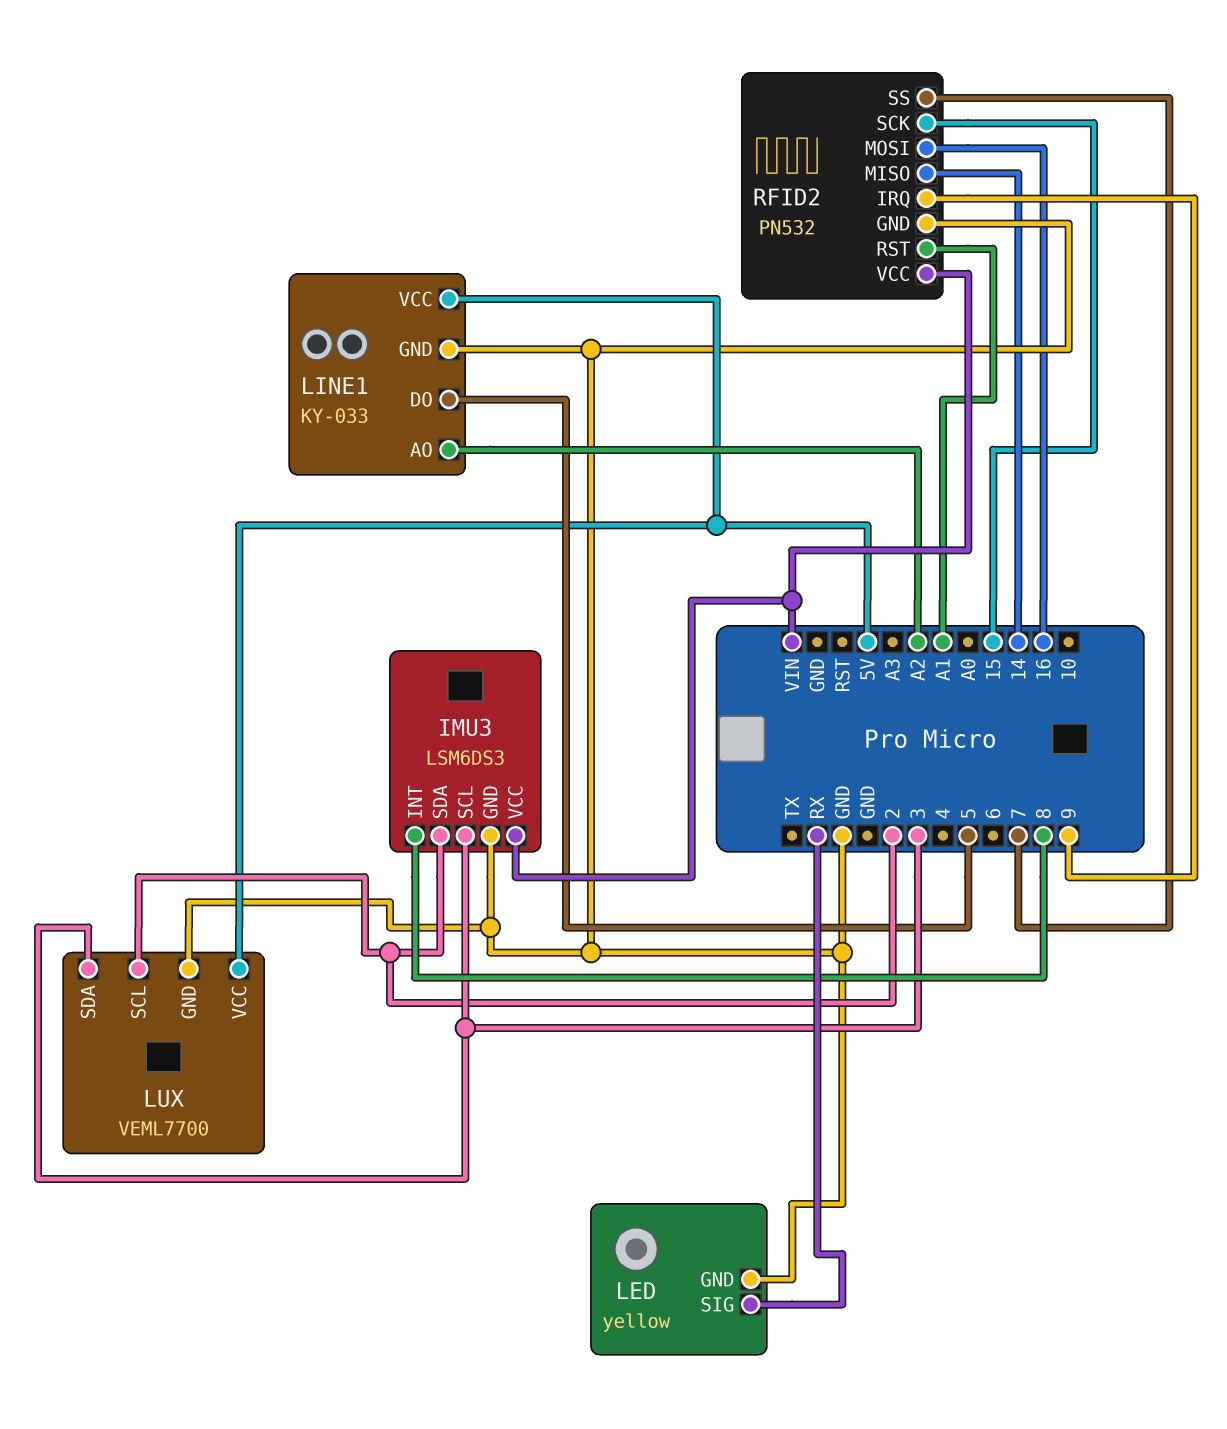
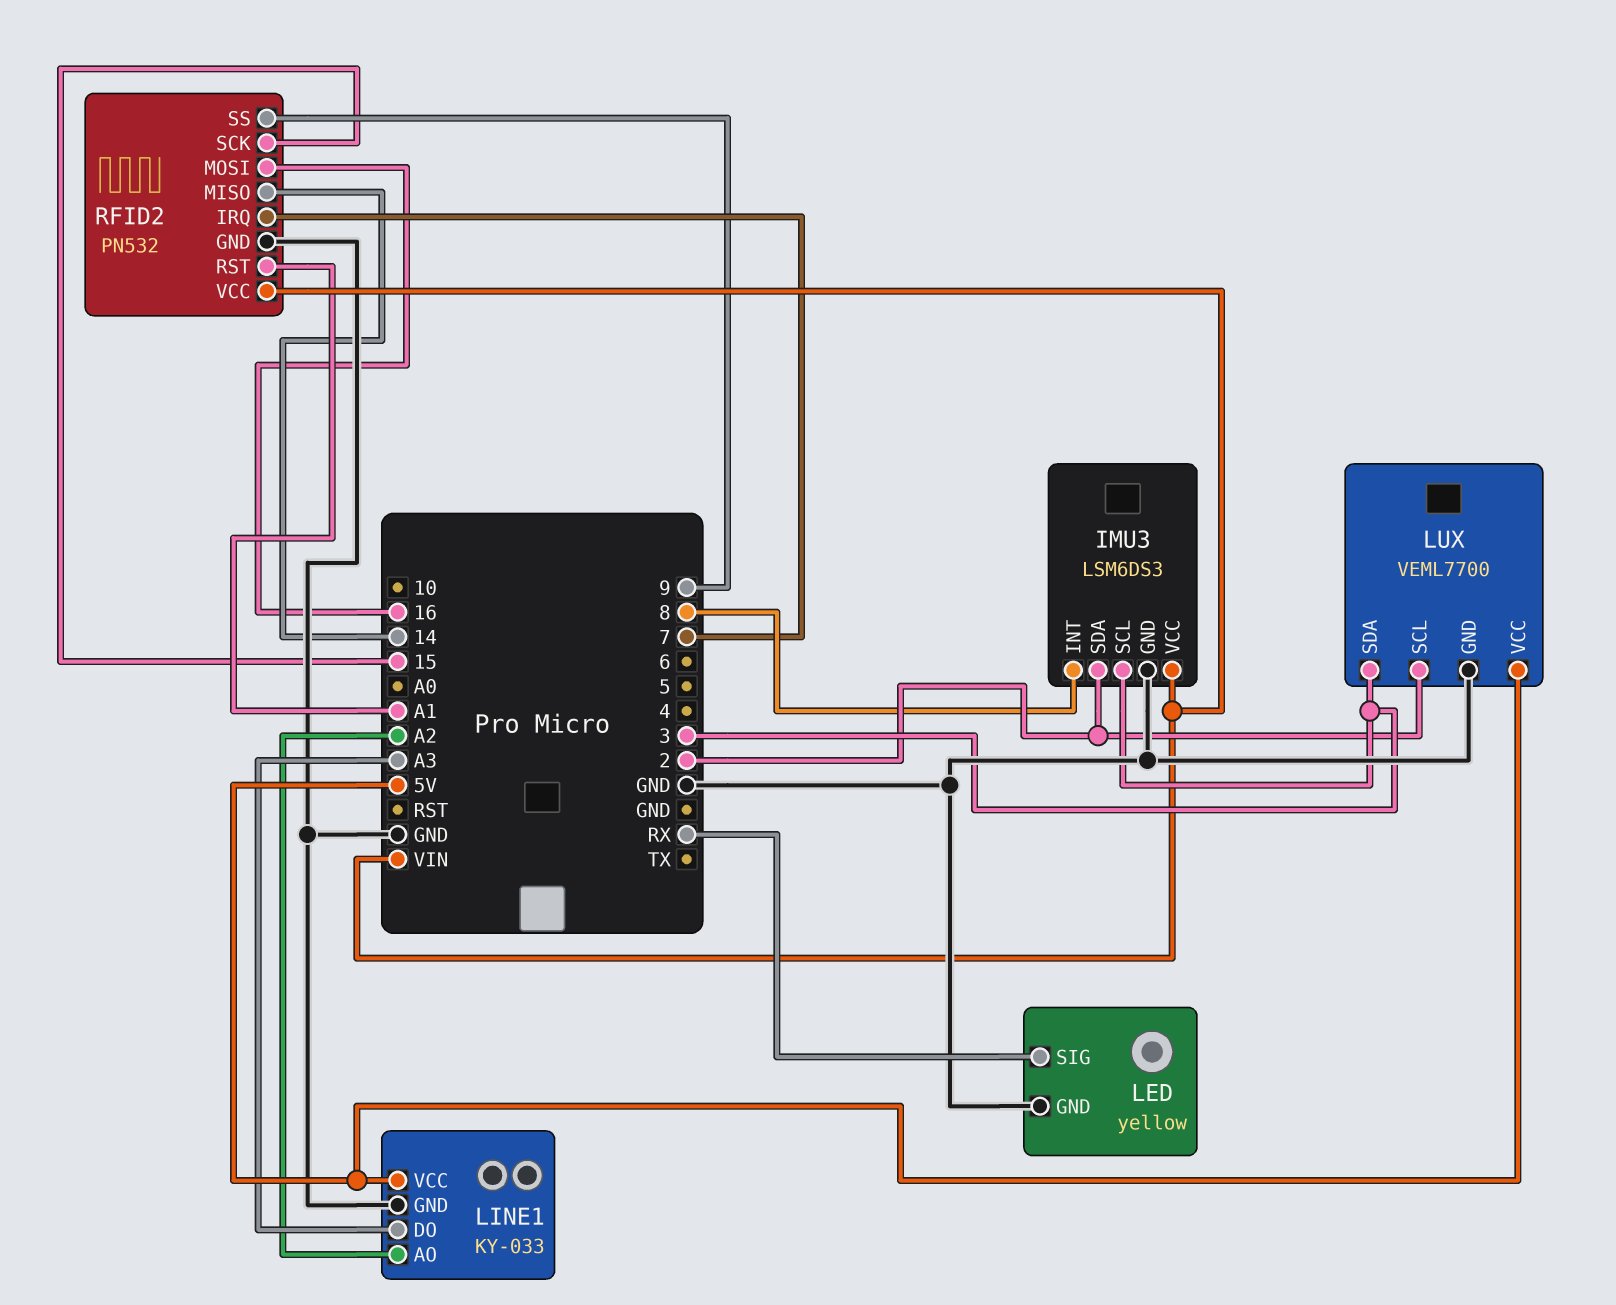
LINE1 pin DO: 5 -> A3
RFID2 pin IRQ: 9 -> 7
RFID2 pin SS: 7 -> 9

